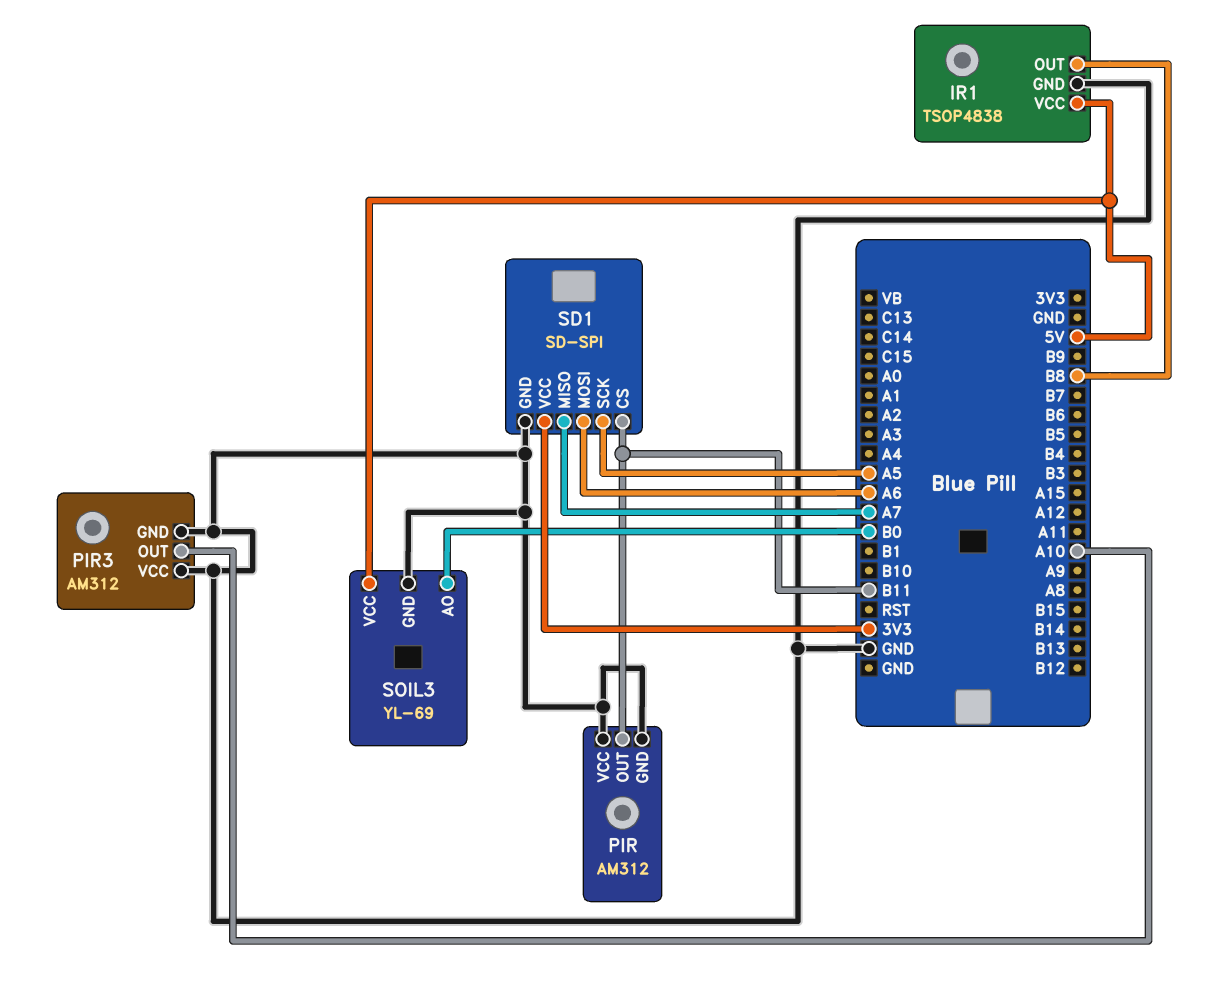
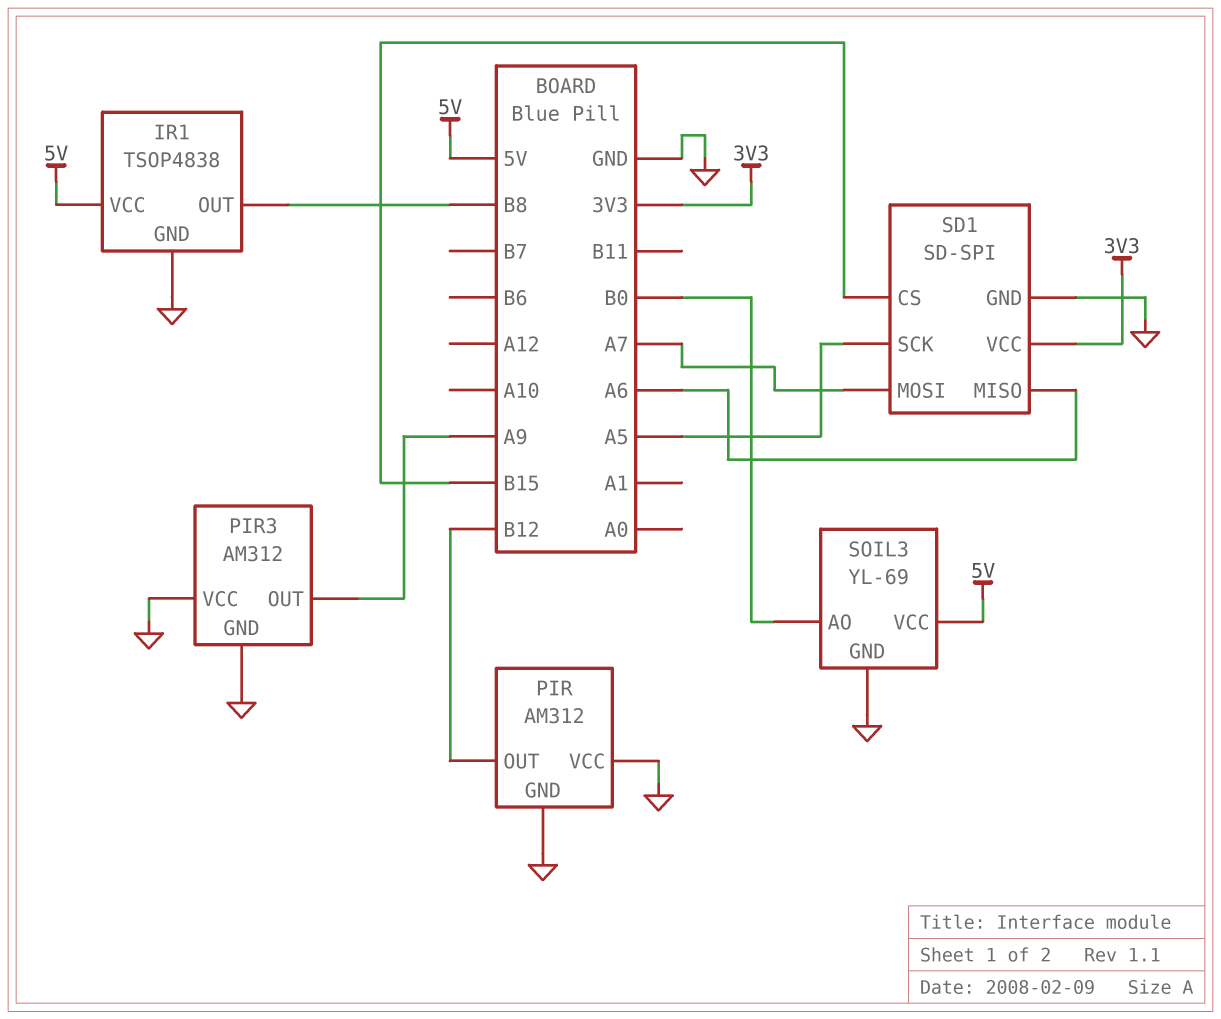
PIR pin OUT: B11 -> B12
PIR3 pin OUT: A10 -> A9
SD1 pin CS: B11 -> B15
SD1 pin MISO: A7 -> A6
SD1 pin MOSI: A6 -> A7

